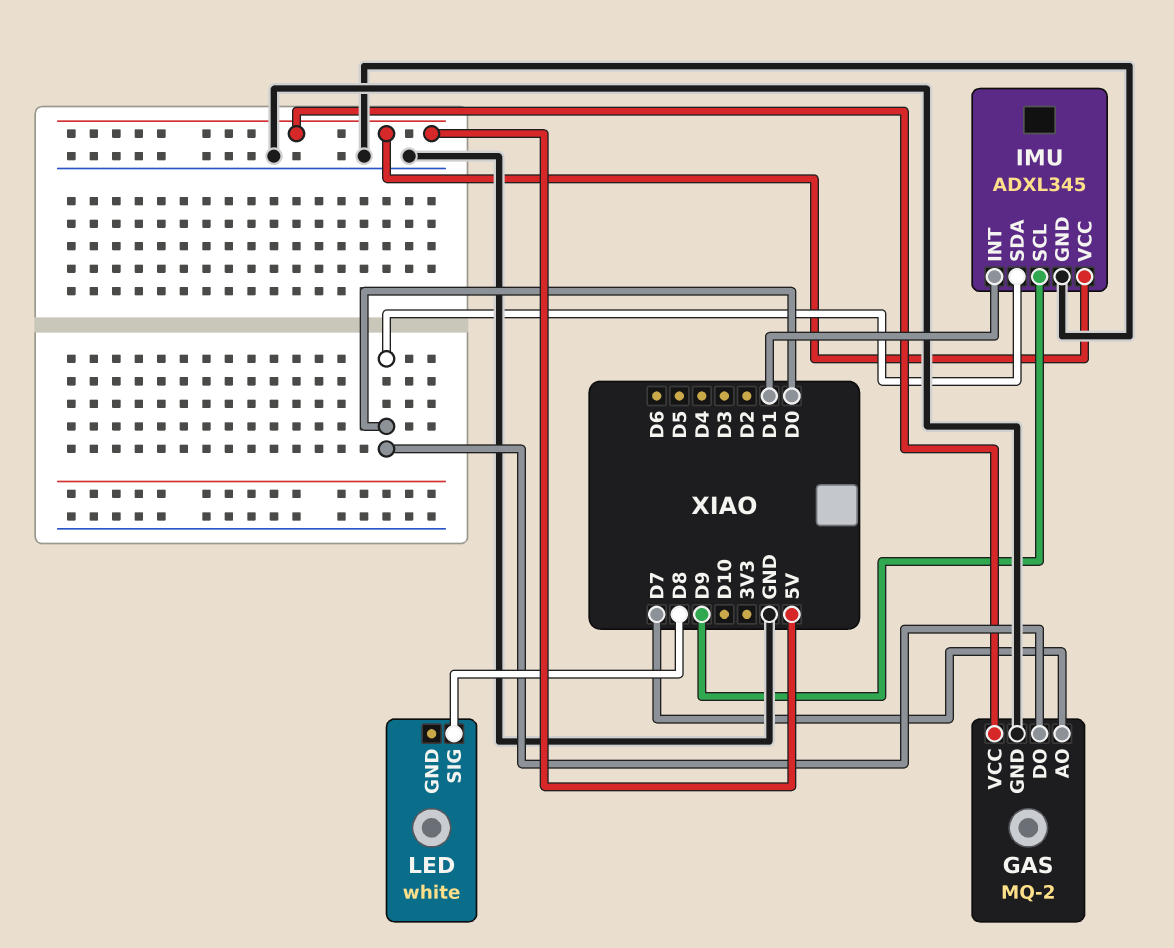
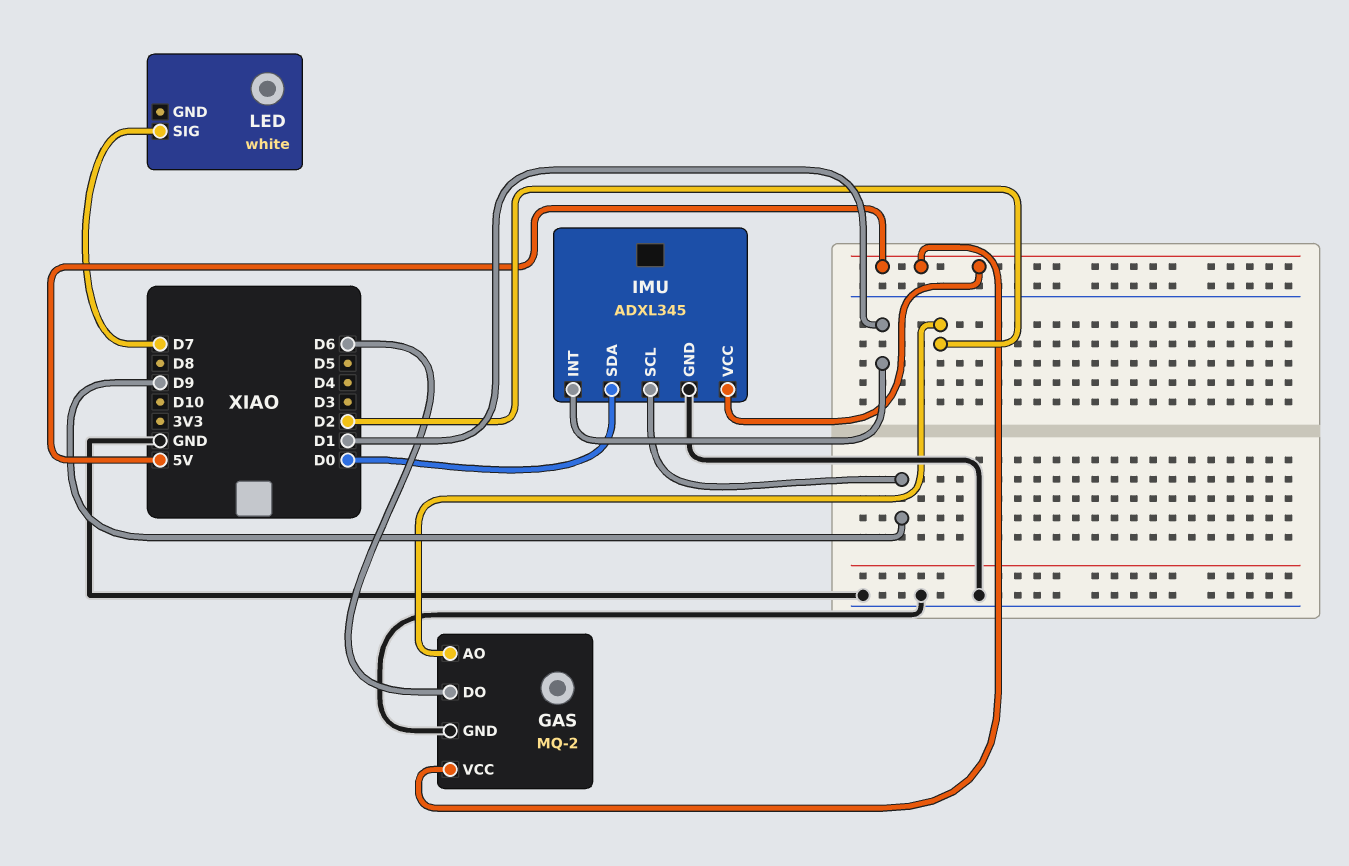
GAS pin AO: D7 -> D2
GAS pin DO: D0 -> D6
LED pin SIG: D8 -> D7

